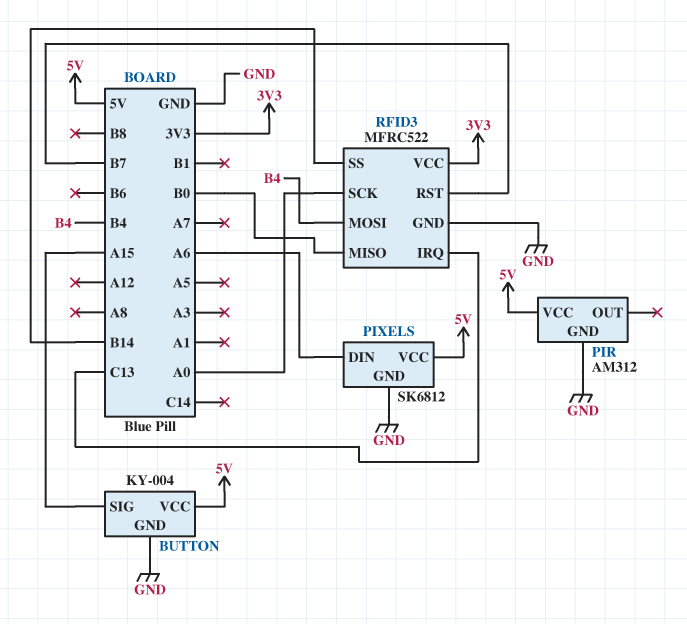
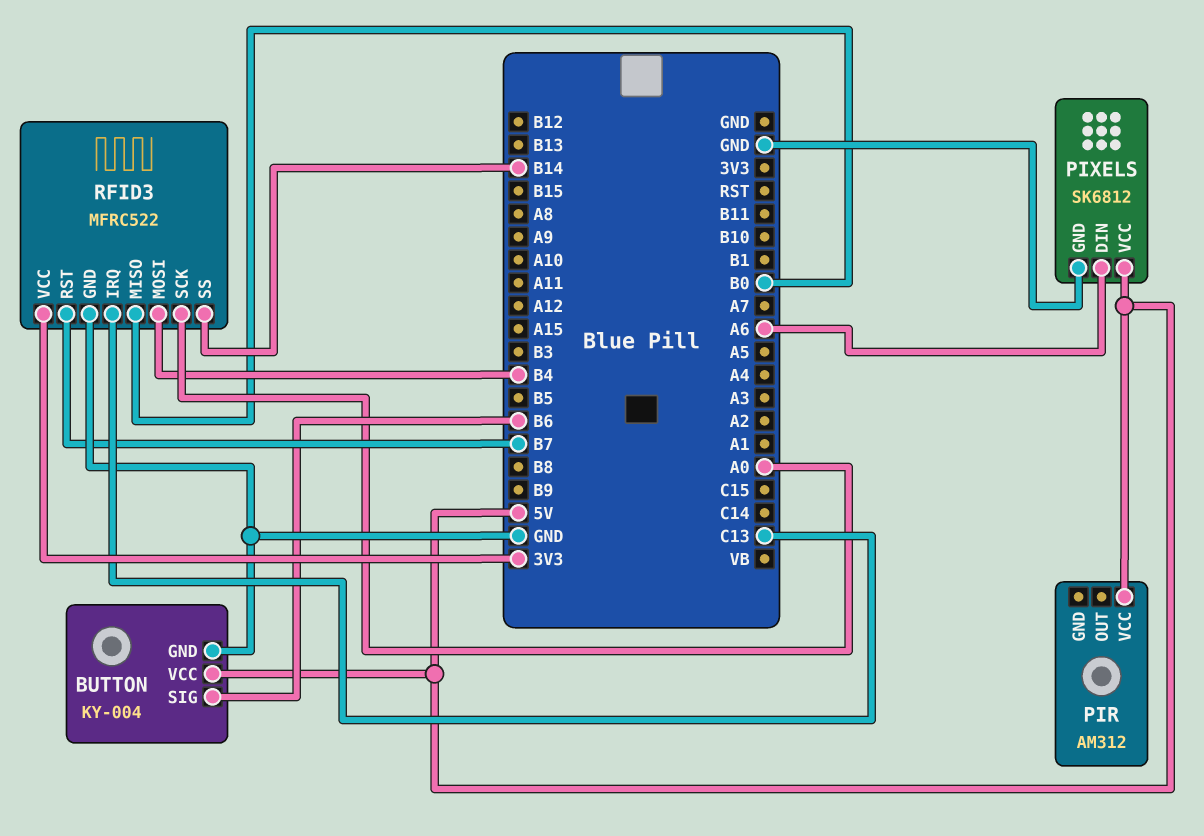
BUTTON pin SIG: A15 -> B6
PIR pin GND: GND -> none

